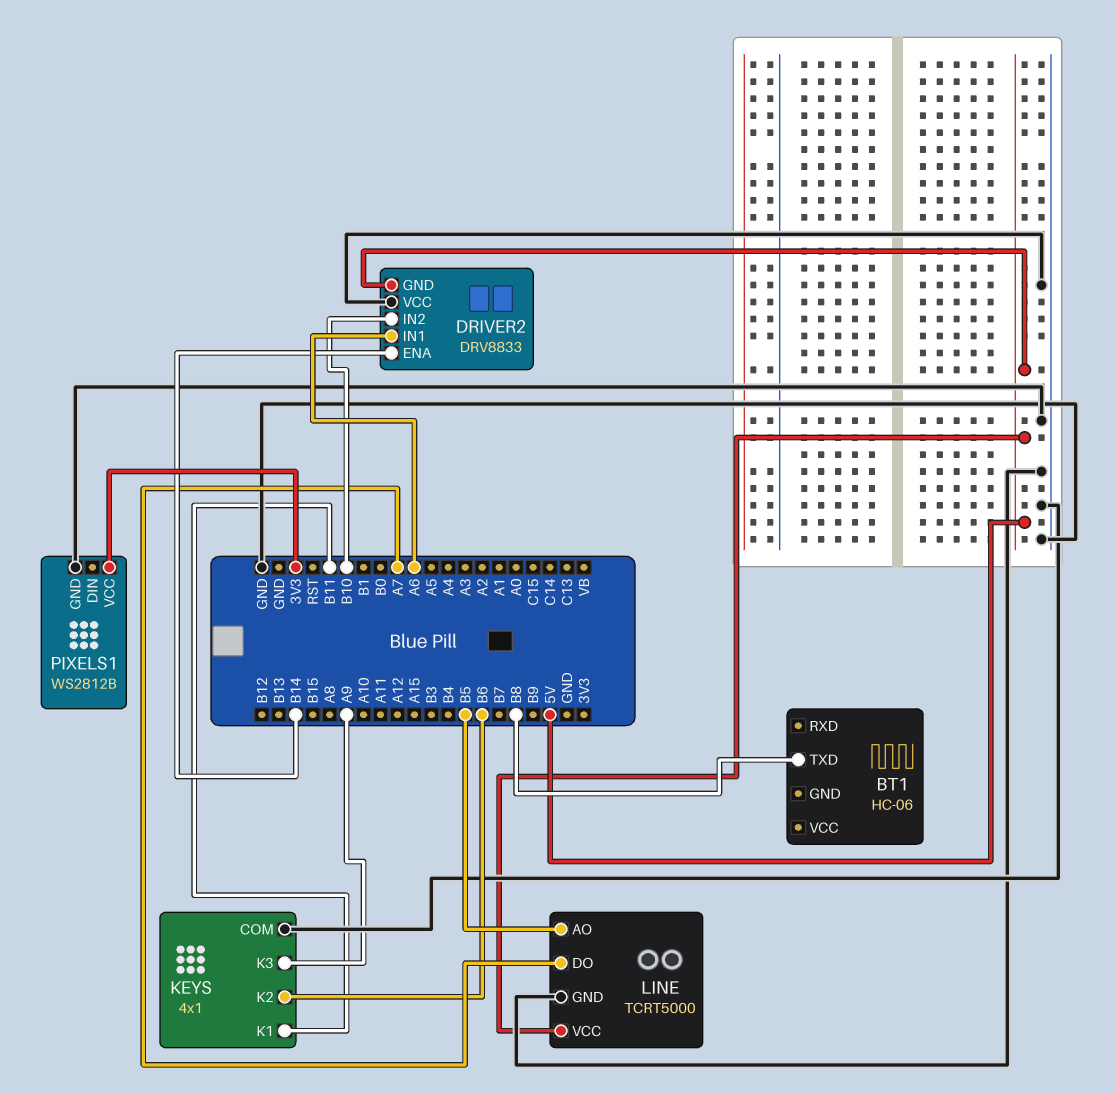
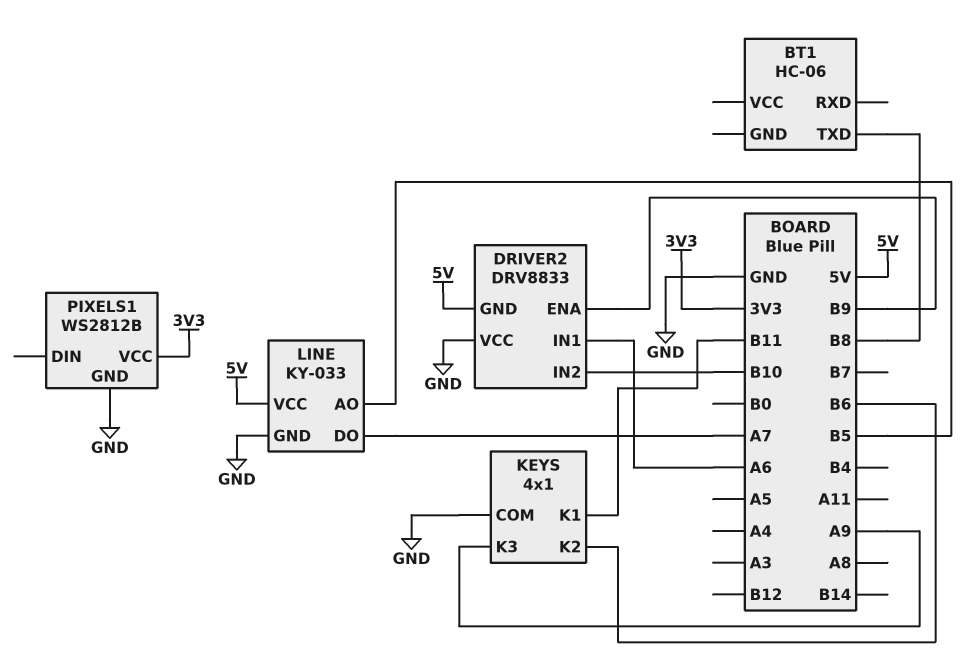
DRIVER2 pin ENA: B14 -> B9
LINE: TCRT5000 -> KY-033

